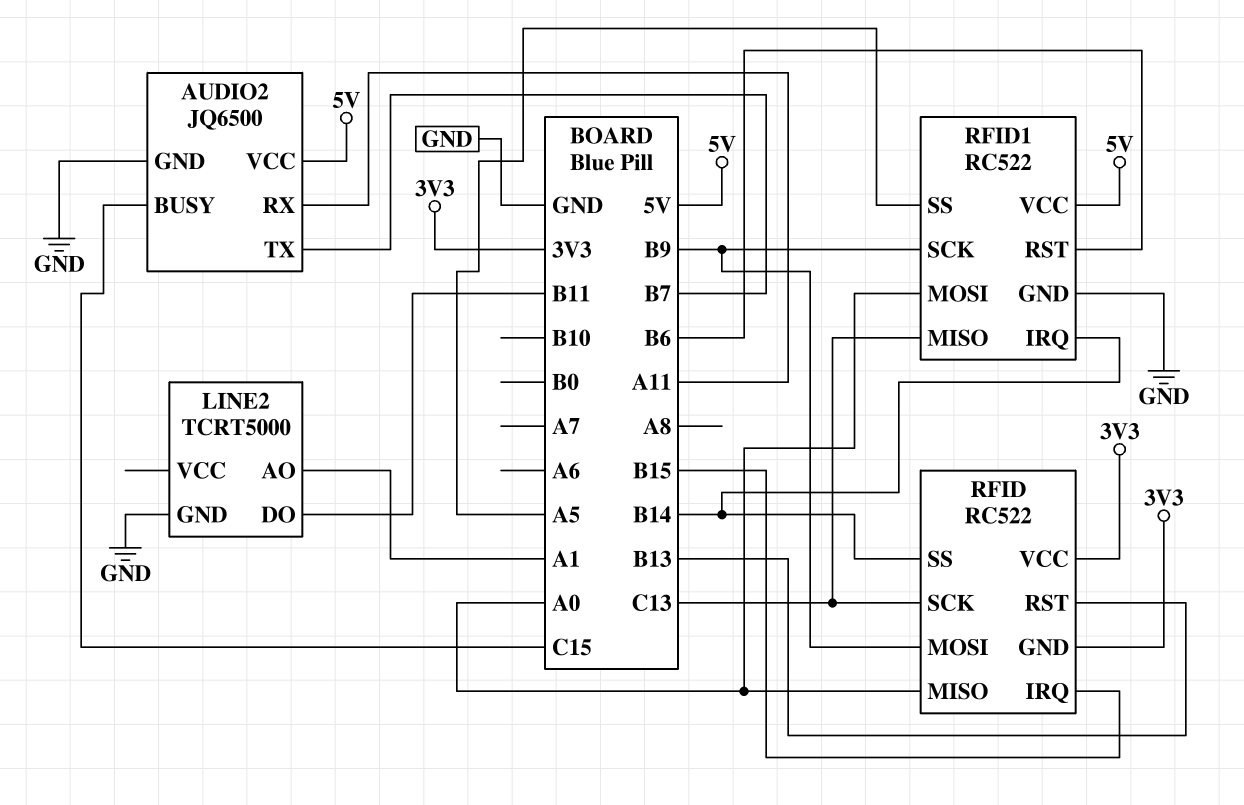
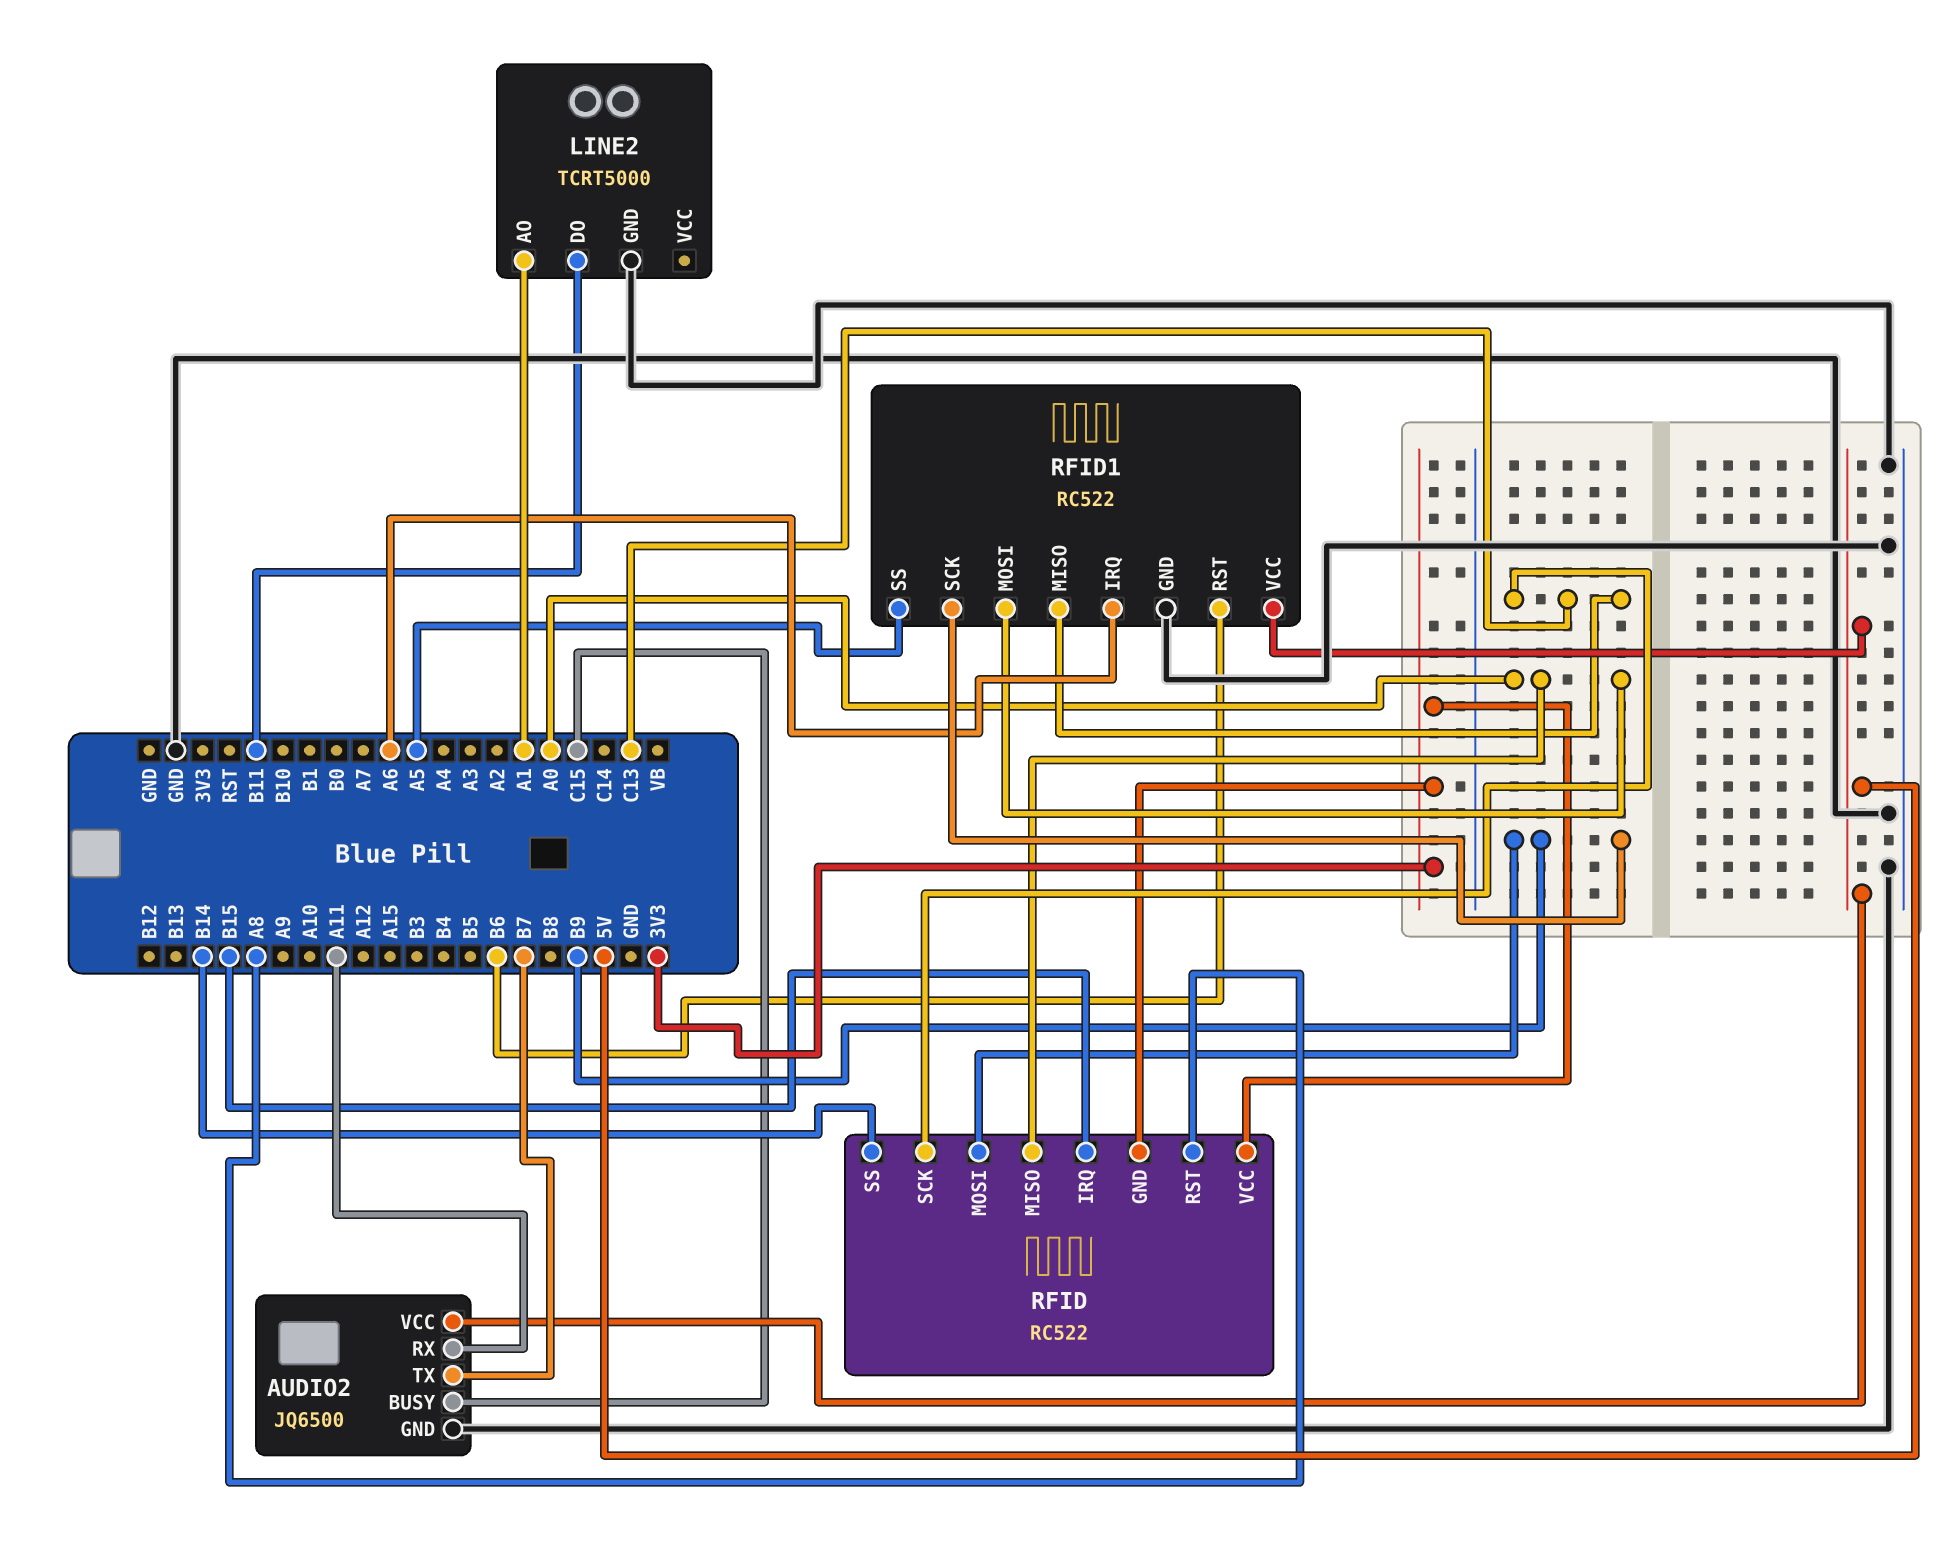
RFID pin RST: B13 -> A8
RFID1 pin IRQ: B14 -> A6

